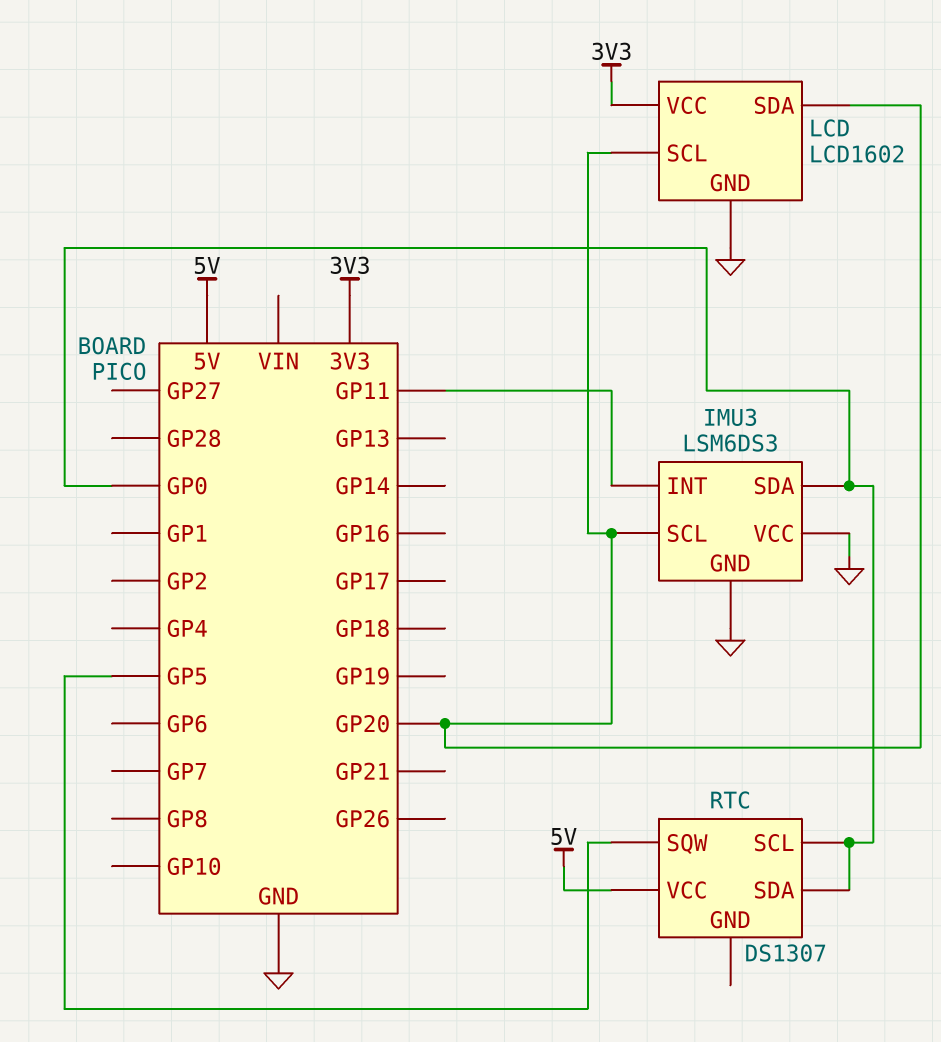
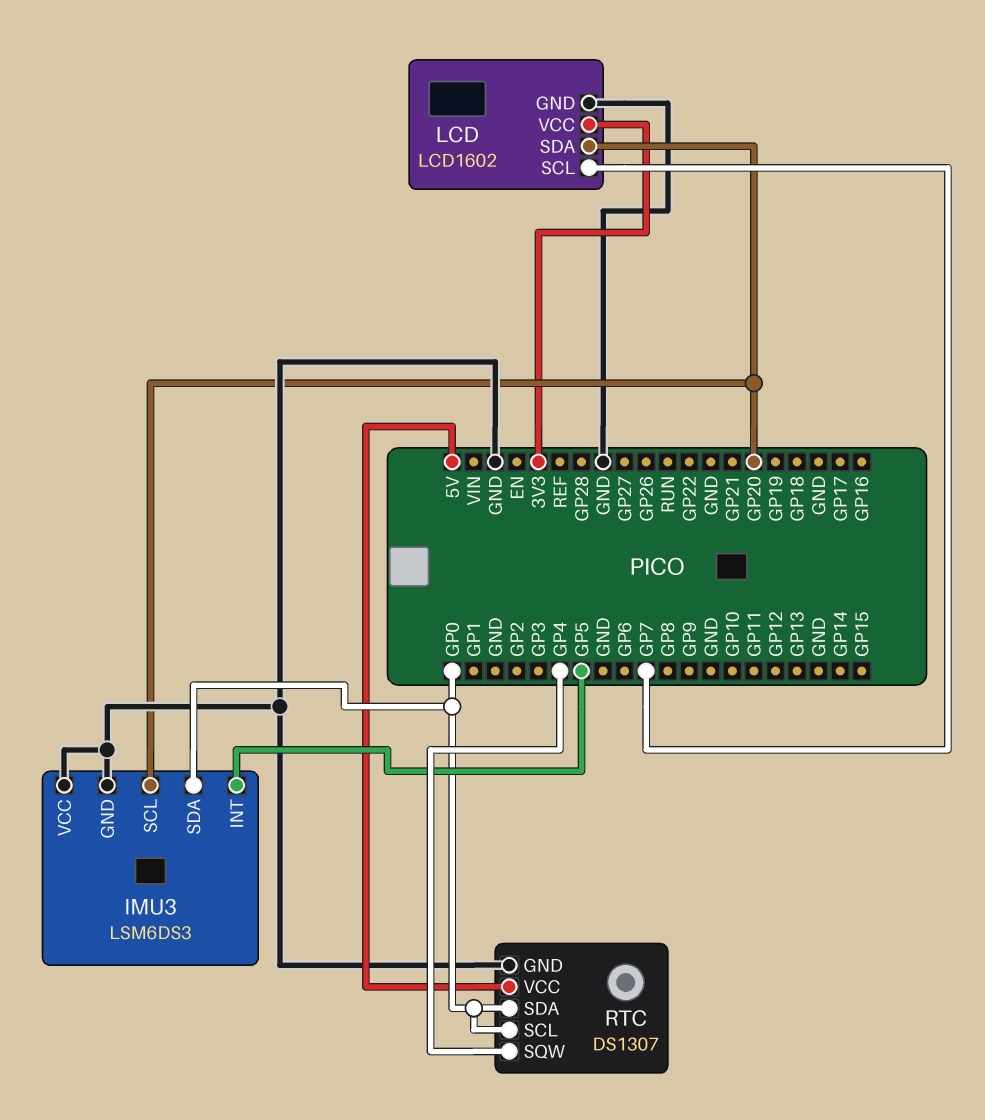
IMU3 pin INT: GP11 -> GP5
LCD pin SCL: GP20 -> GP7
RTC pin GND: none -> GND
RTC pin SQW: GP5 -> GP4

